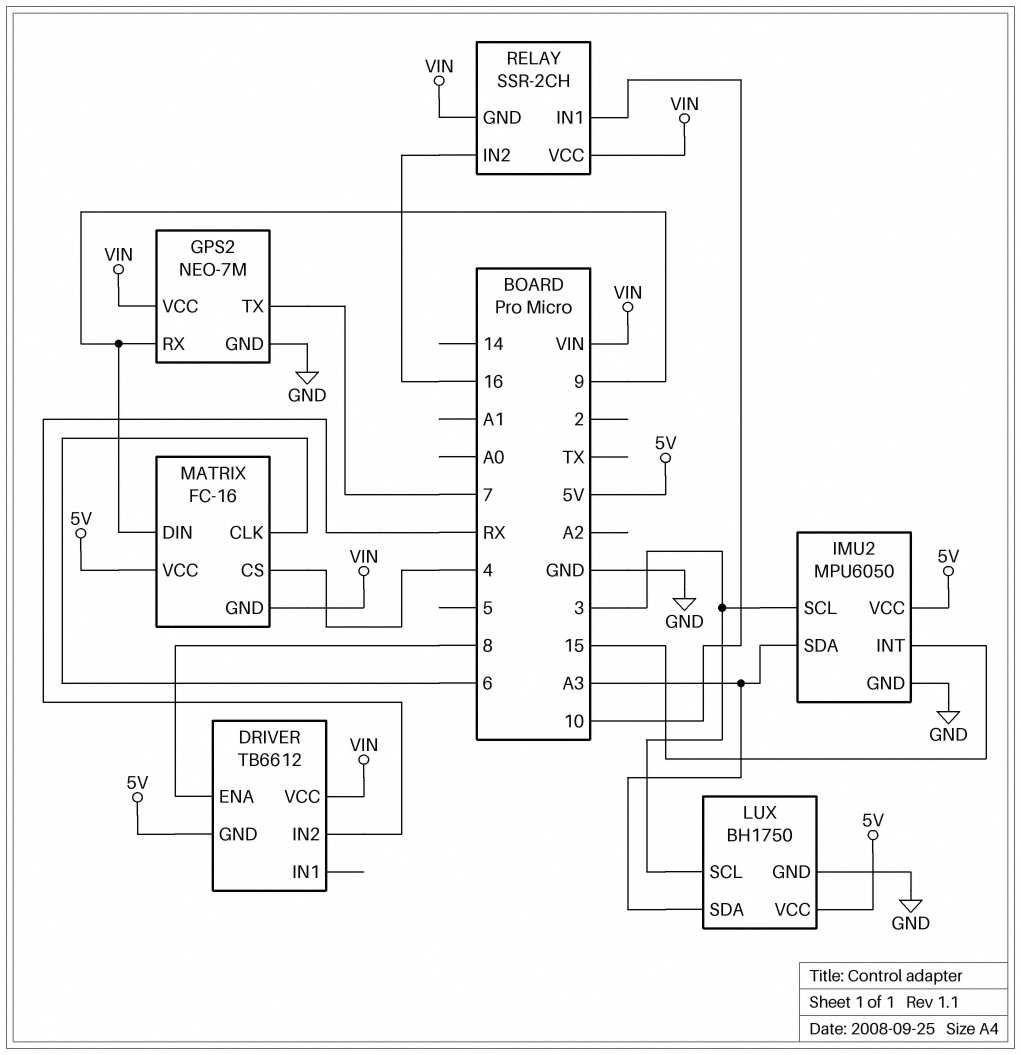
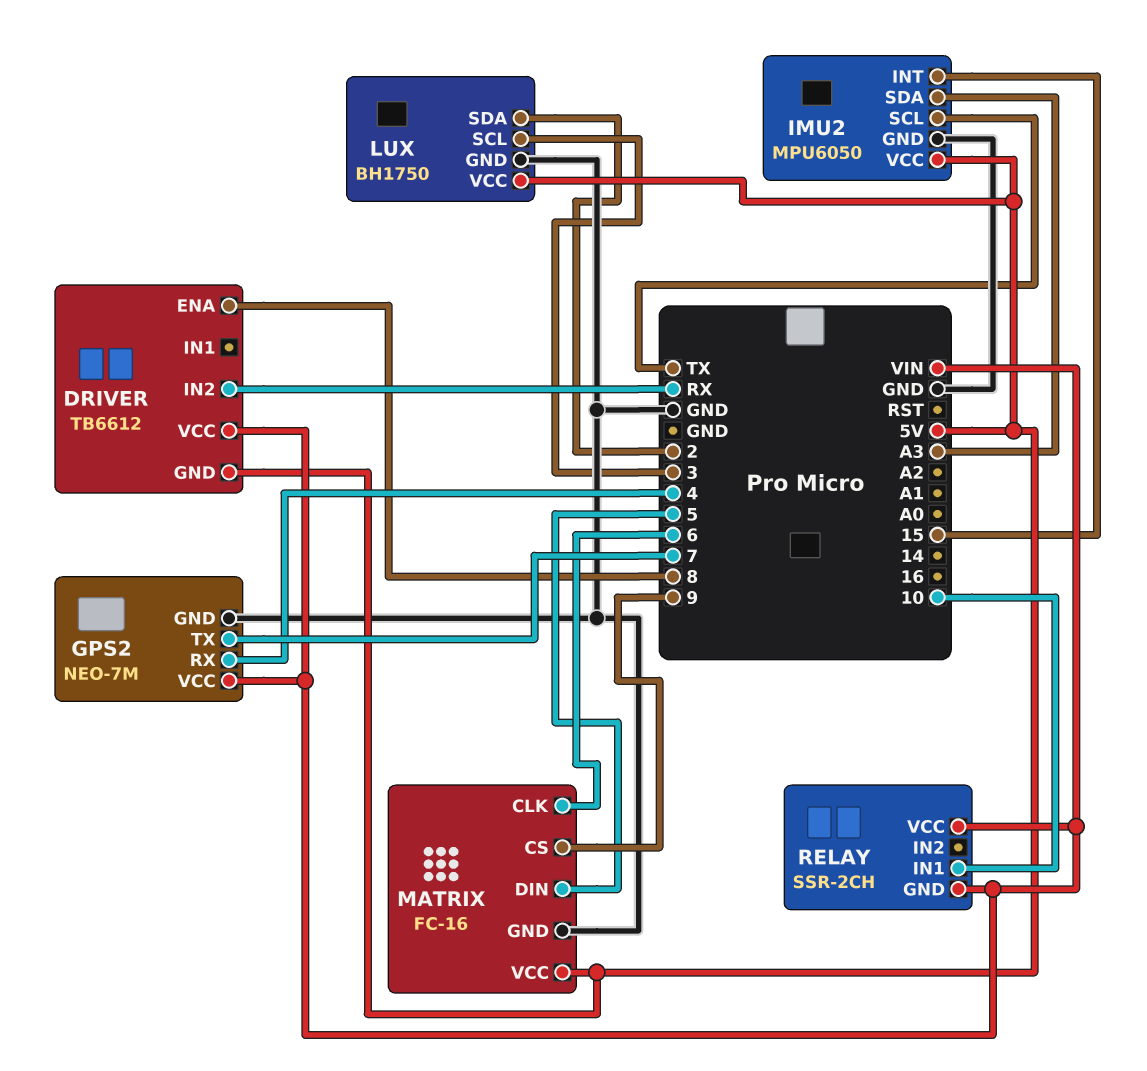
GPS2 pin RX: 9 -> 4
IMU2 pin SCL: 3 -> TX
LUX pin SDA: A3 -> 2
MATRIX pin CS: 4 -> 9
MATRIX pin DIN: 9 -> 5
MATRIX pin GND: VIN -> GND
RELAY pin IN2: 16 -> none

